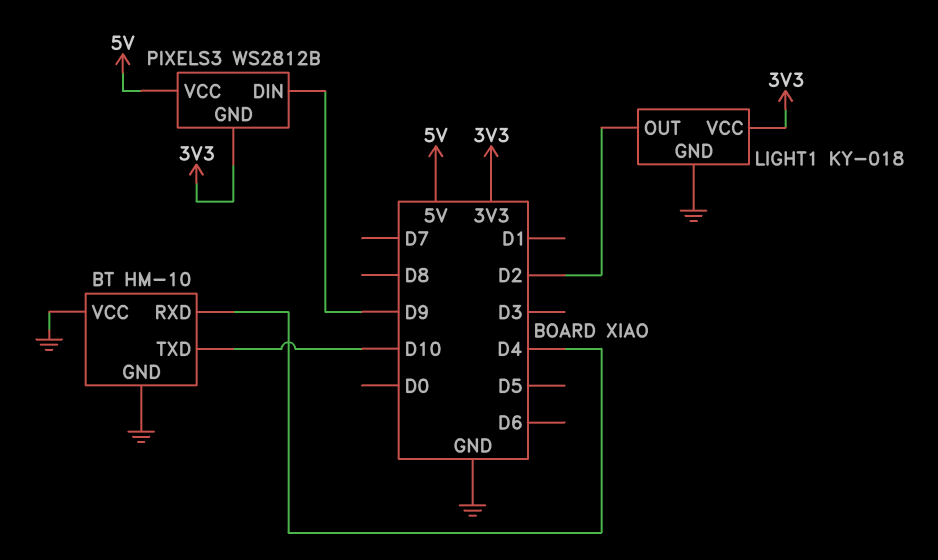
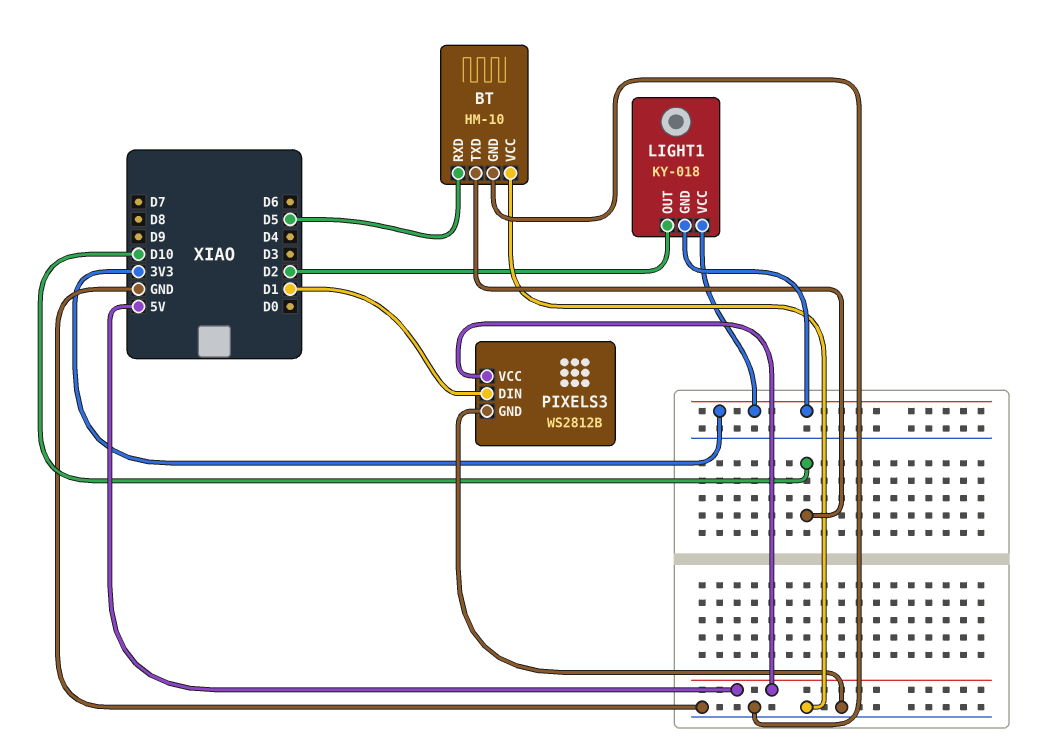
BT pin RXD: D4 -> D5
LIGHT1 pin GND: GND -> 3V3
PIXELS3 pin DIN: D9 -> D1
PIXELS3 pin GND: 3V3 -> GND

